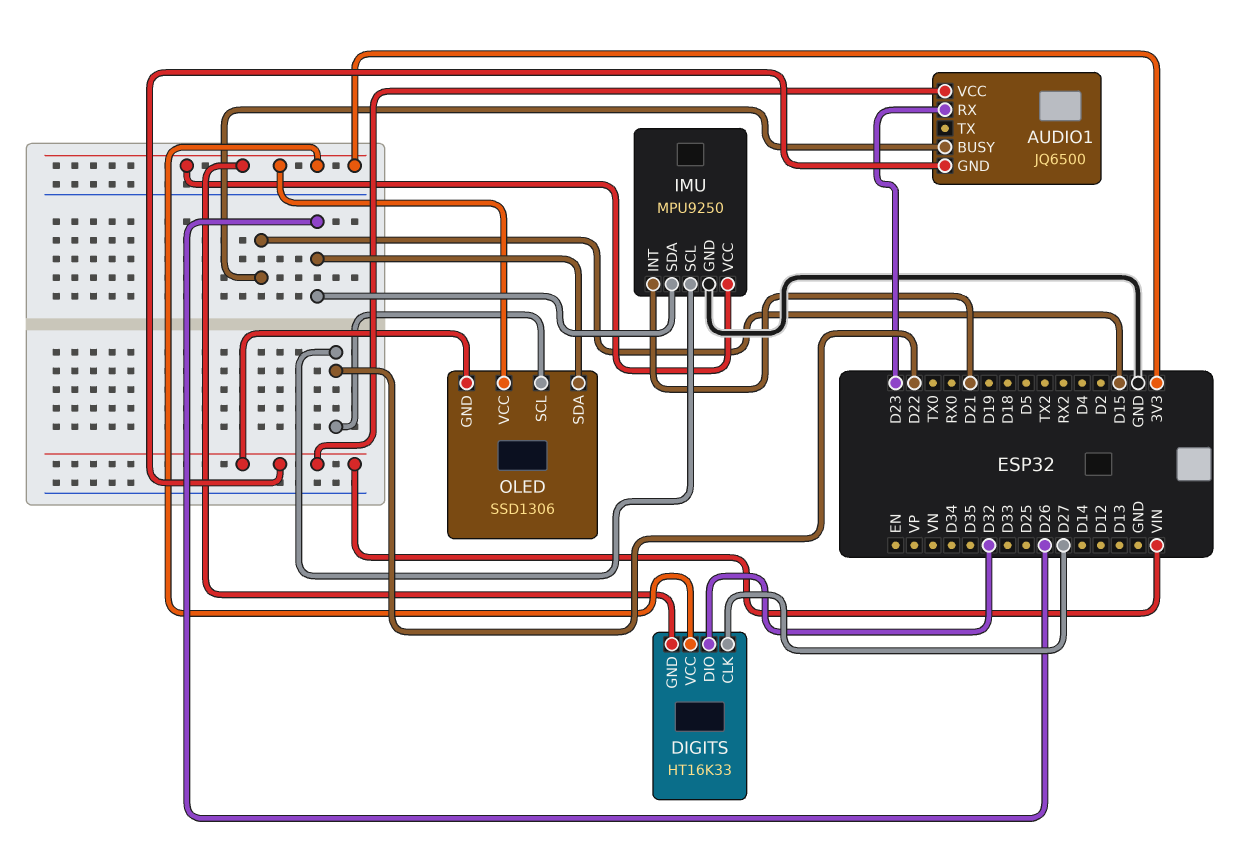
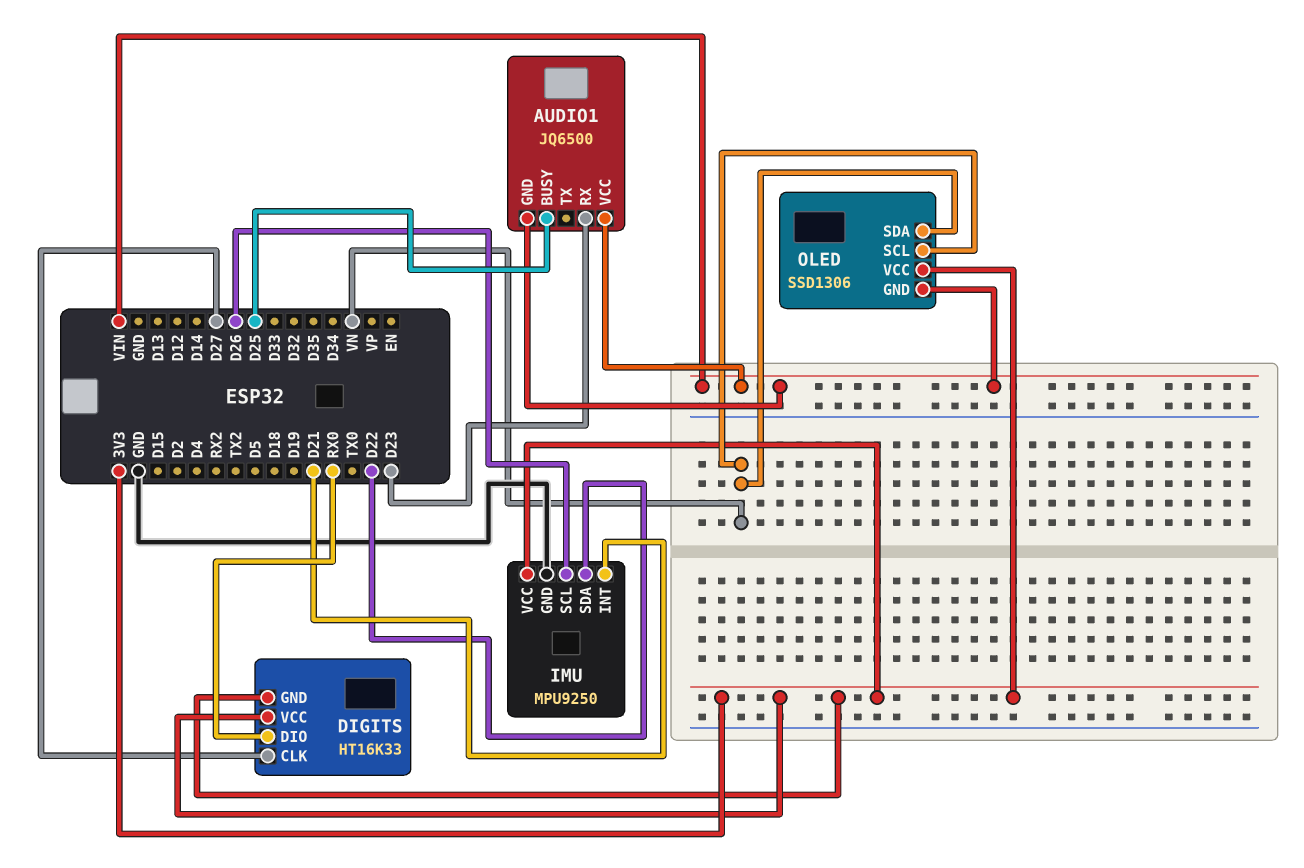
AUDIO1 pin BUSY: D15 -> D25
DIGITS pin DIO: D32 -> RX0
IMU pin SCL: D22 -> D26
IMU pin SDA: D26 -> D22
OLED pin SCL: D22 -> VN
OLED pin SDA: D26 -> VN

